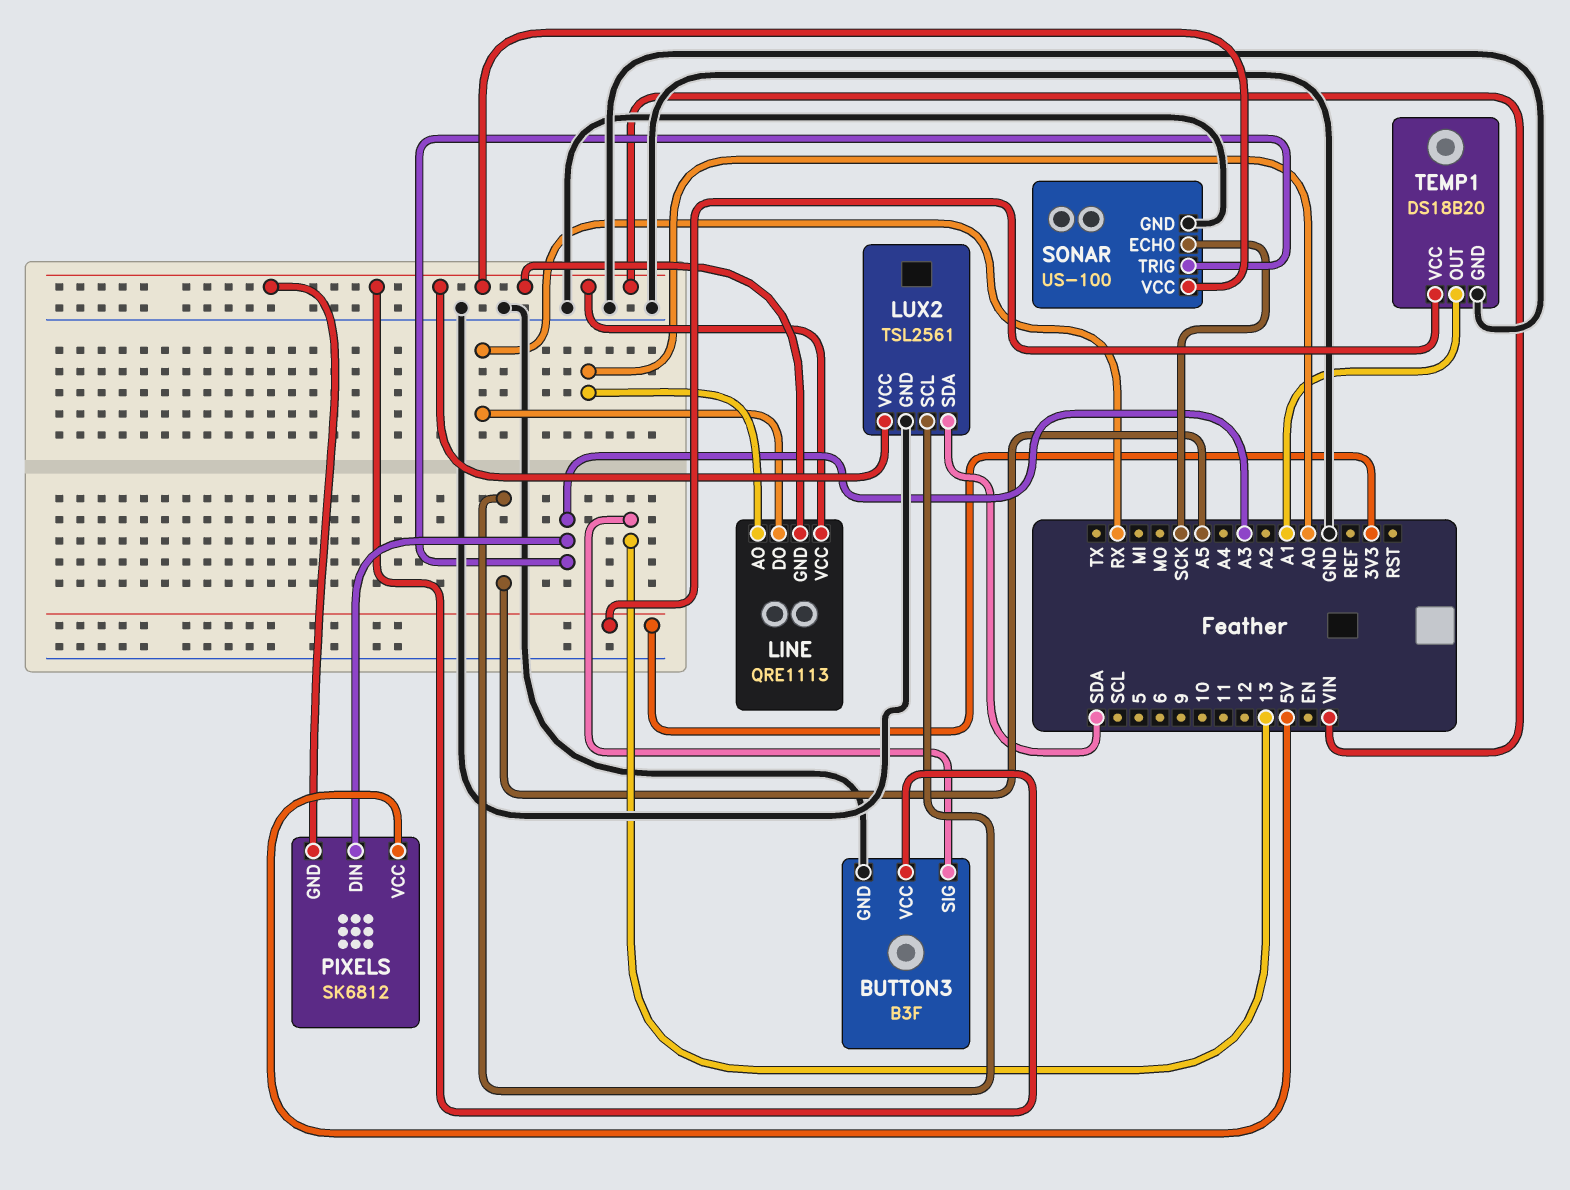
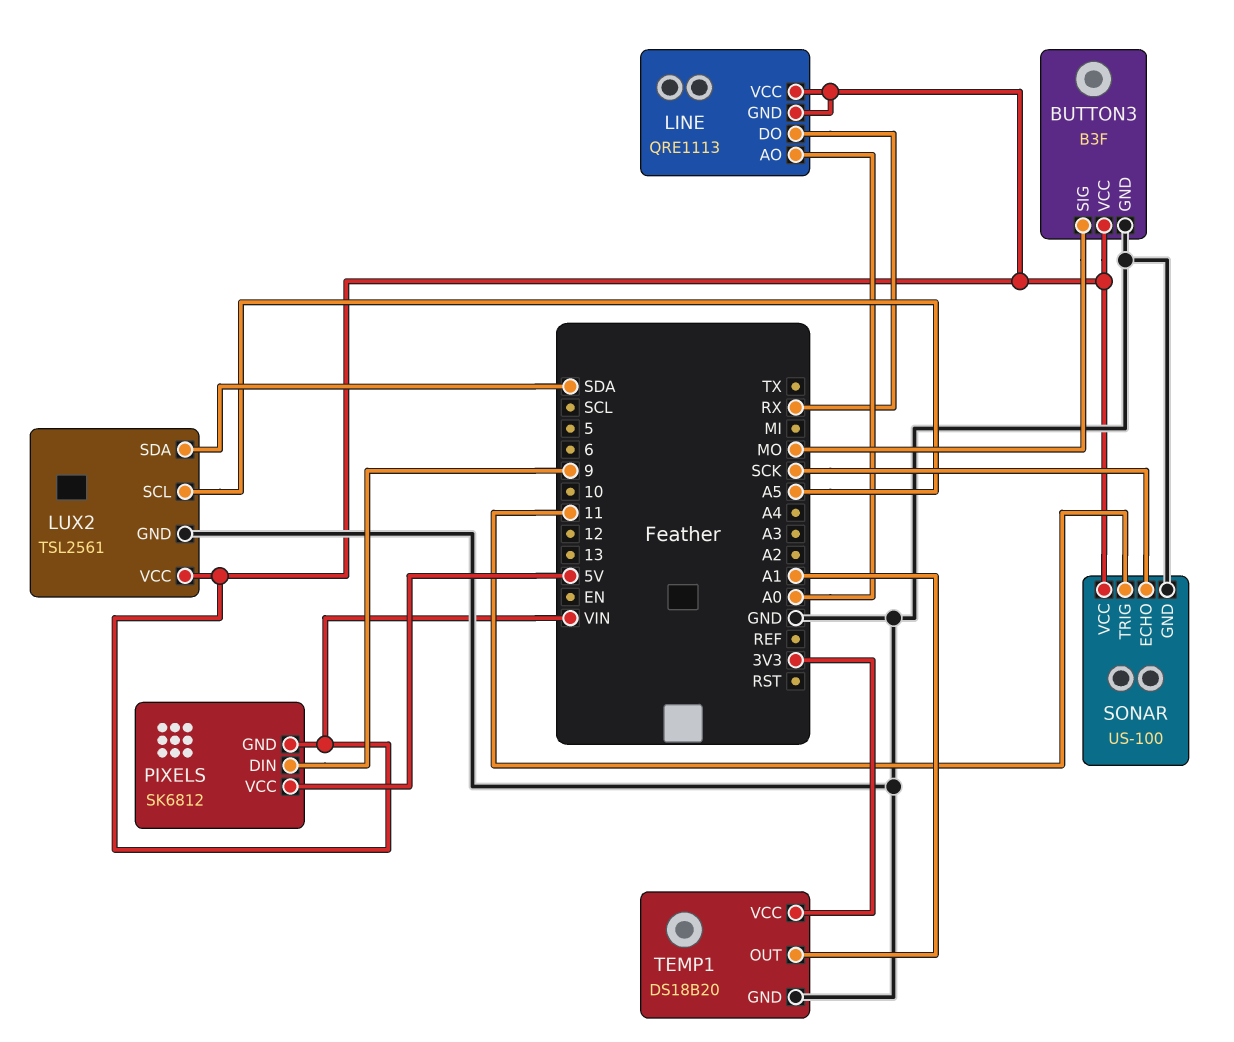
BUTTON3 pin SIG: 13 -> MO
PIXELS pin DIN: A3 -> 9
SONAR pin TRIG: A3 -> 11

